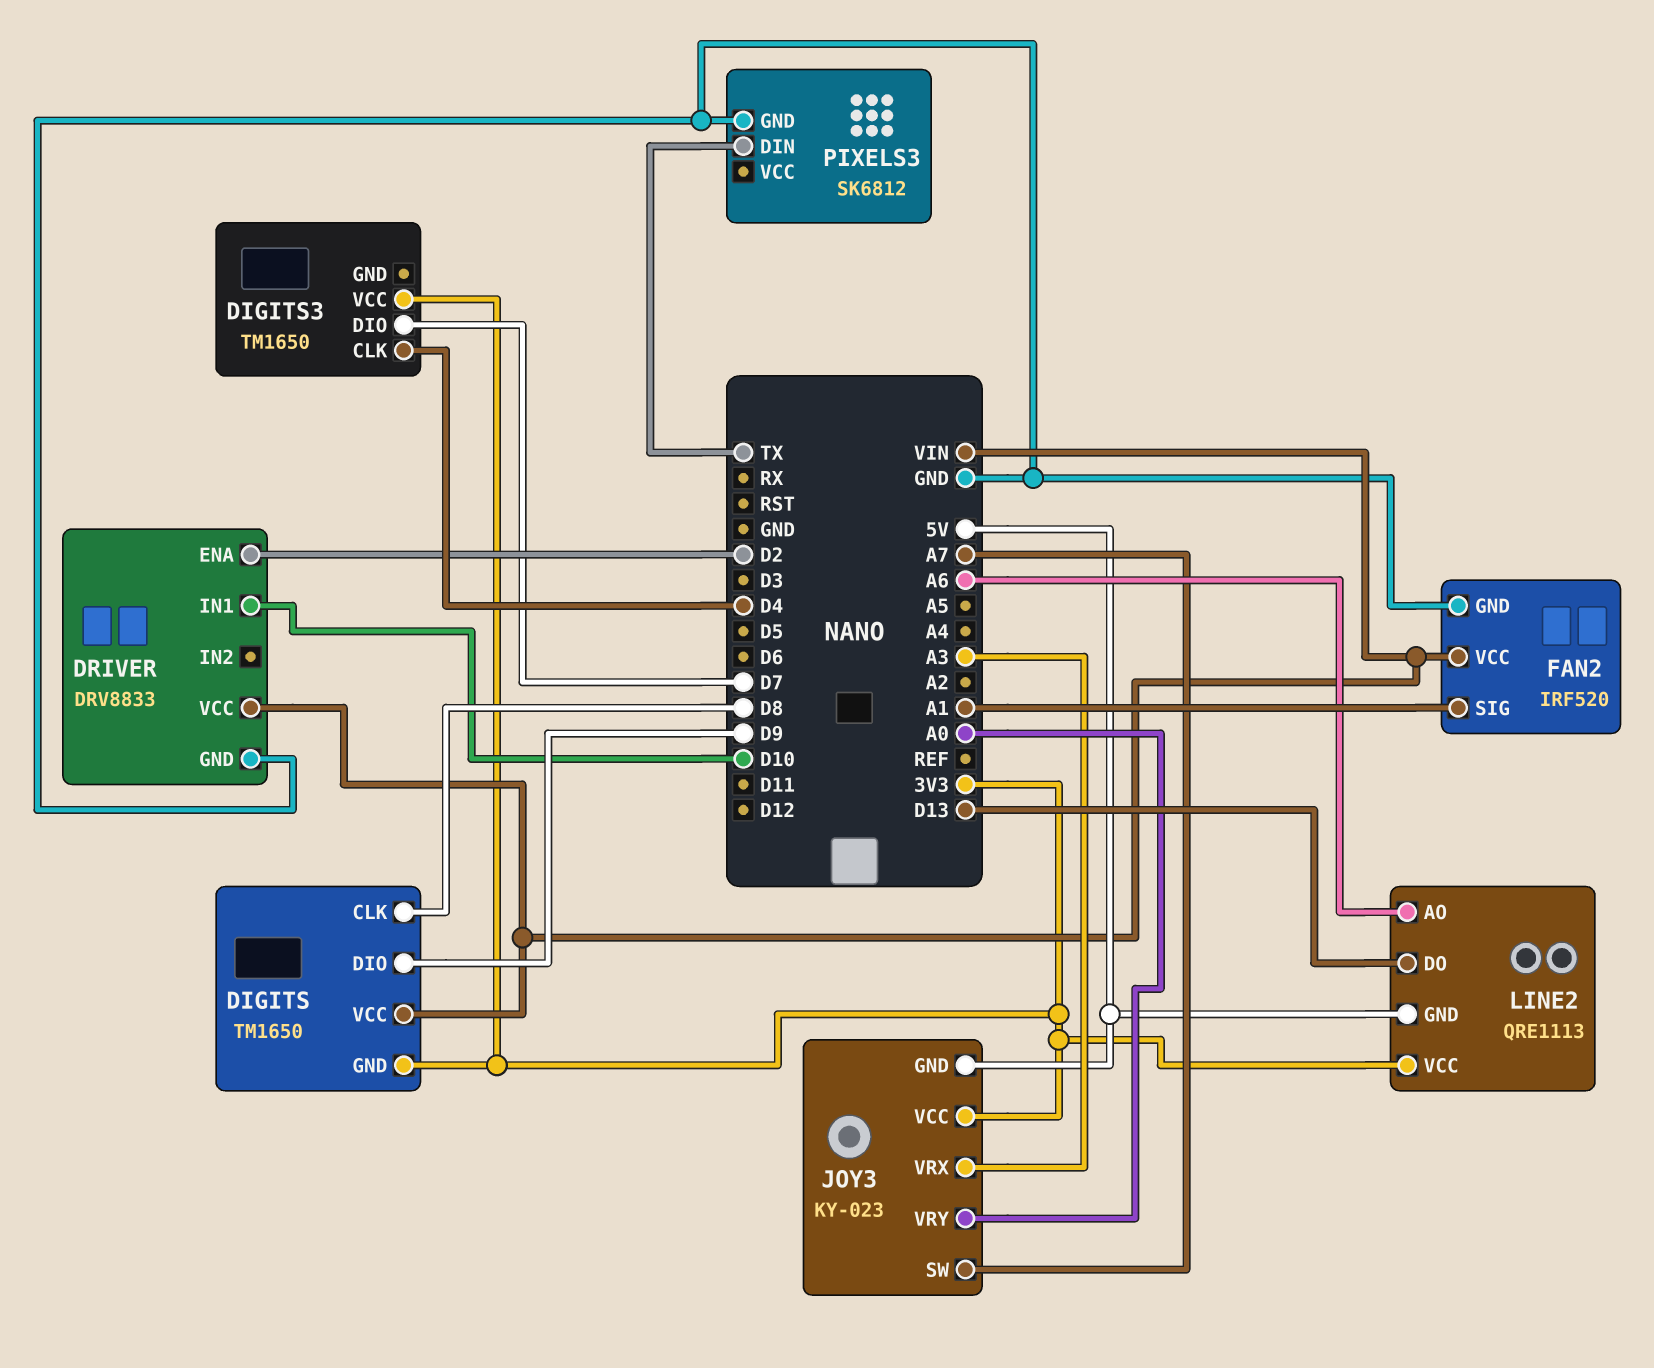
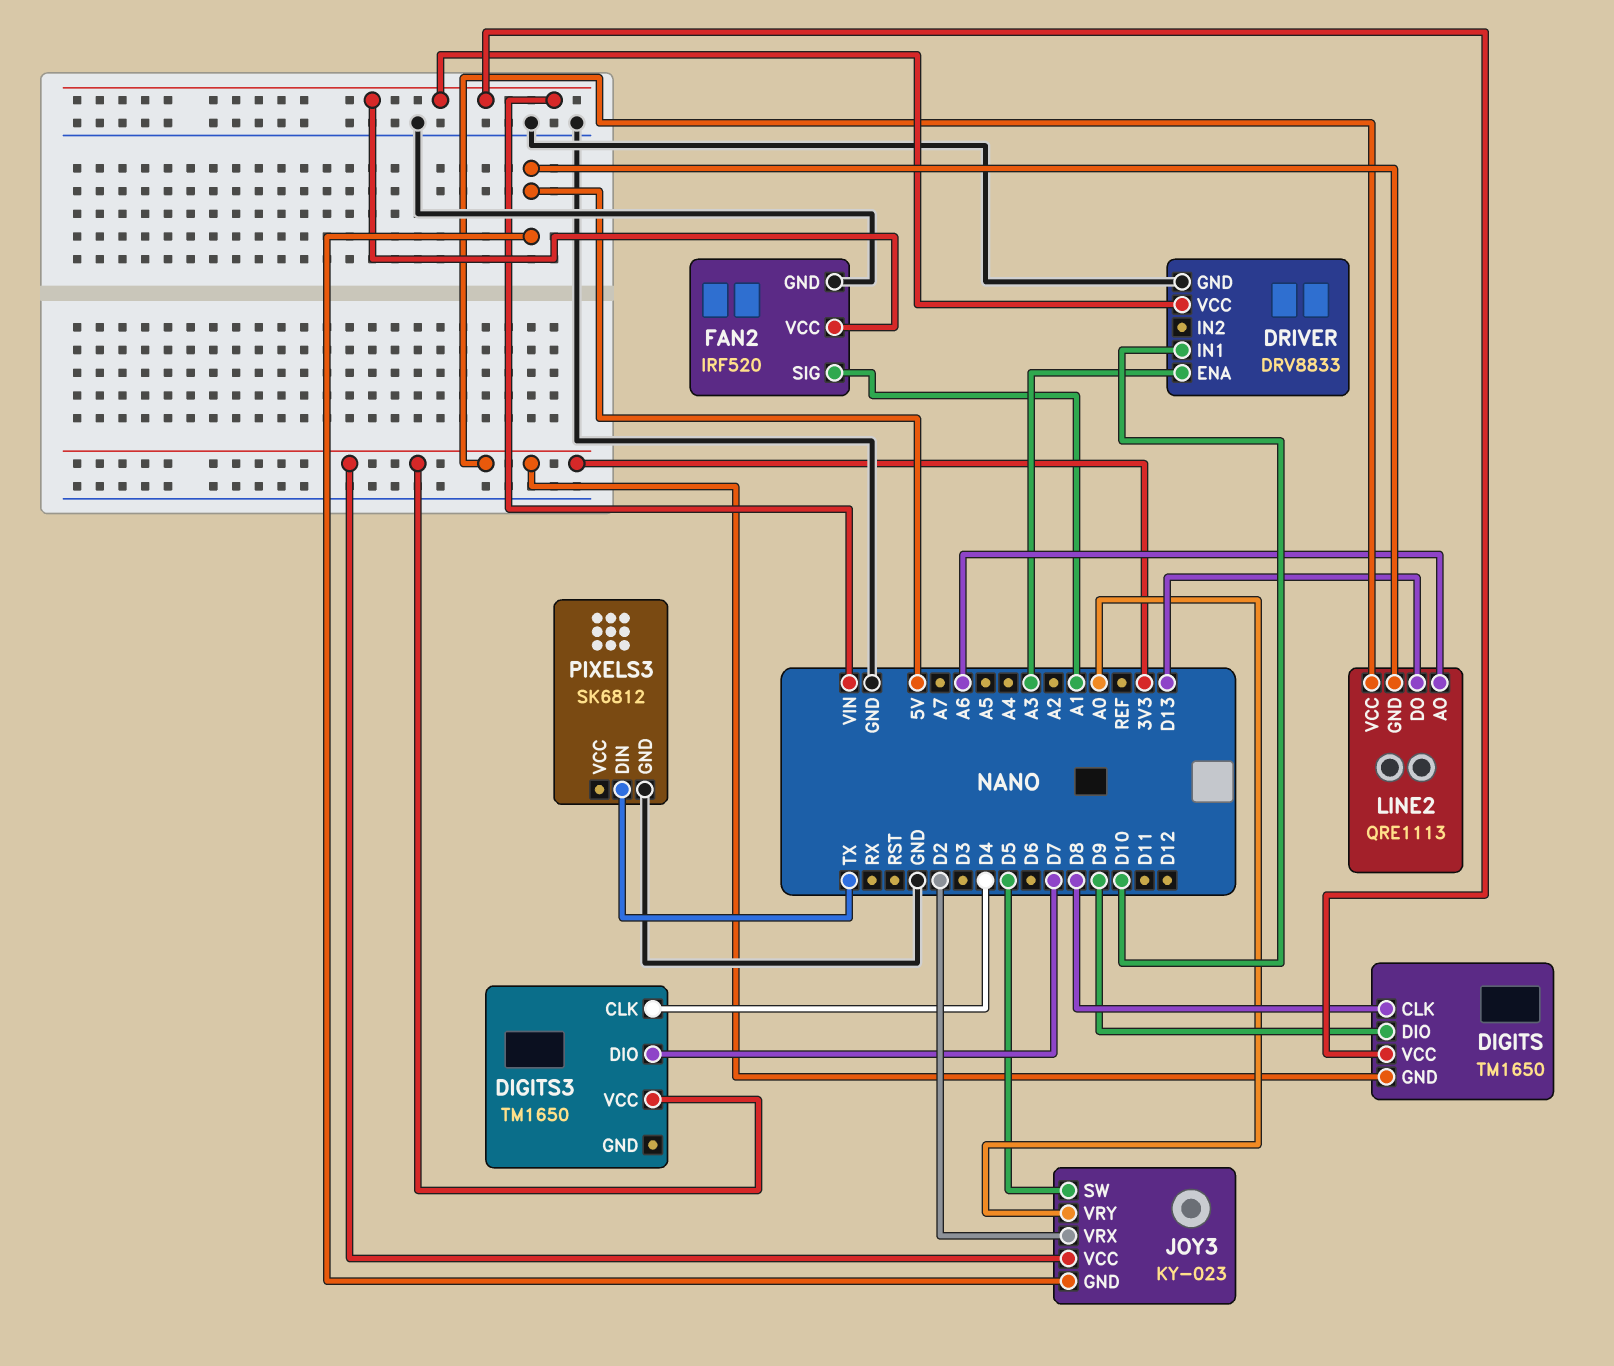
DRIVER pin ENA: D2 -> A3
JOY3 pin SW: A7 -> D5
JOY3 pin VRX: A3 -> D2

